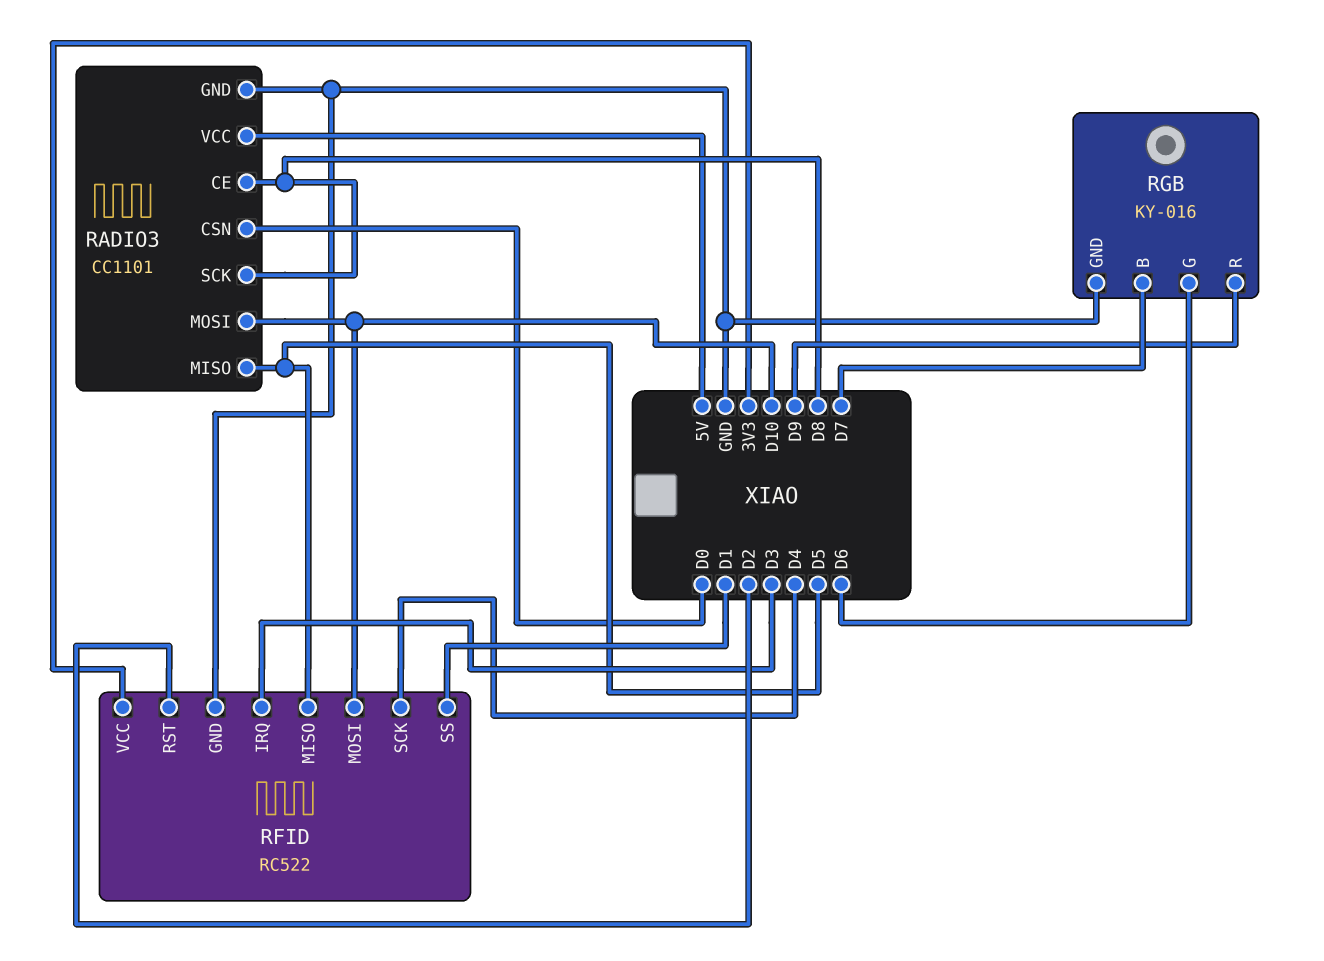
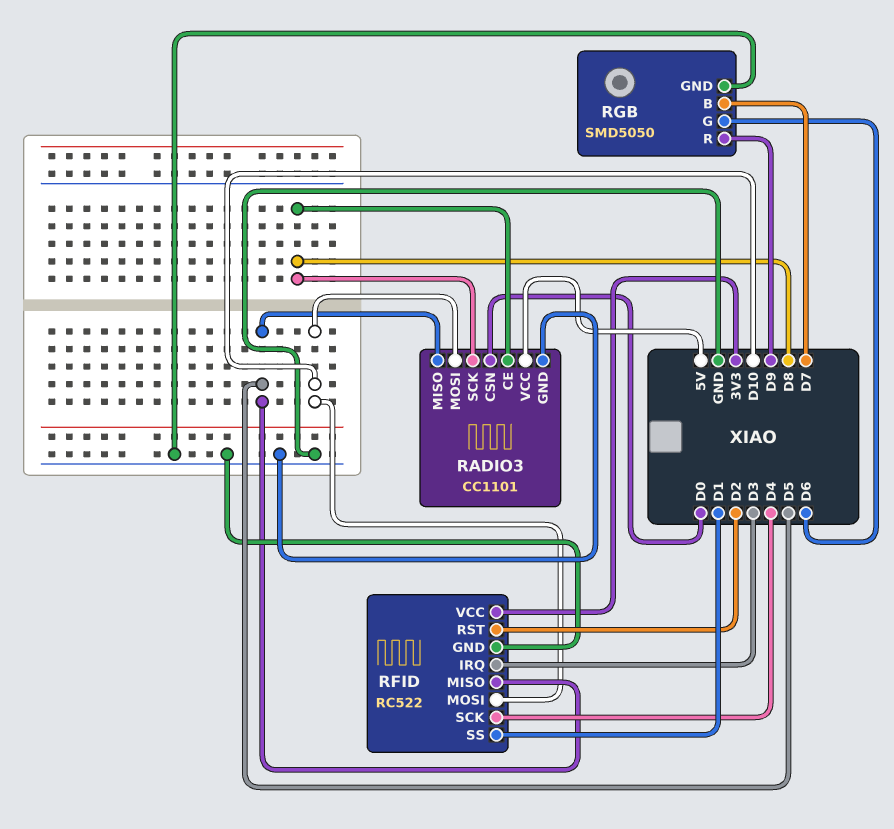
RGB: KY-016 -> SMD5050

